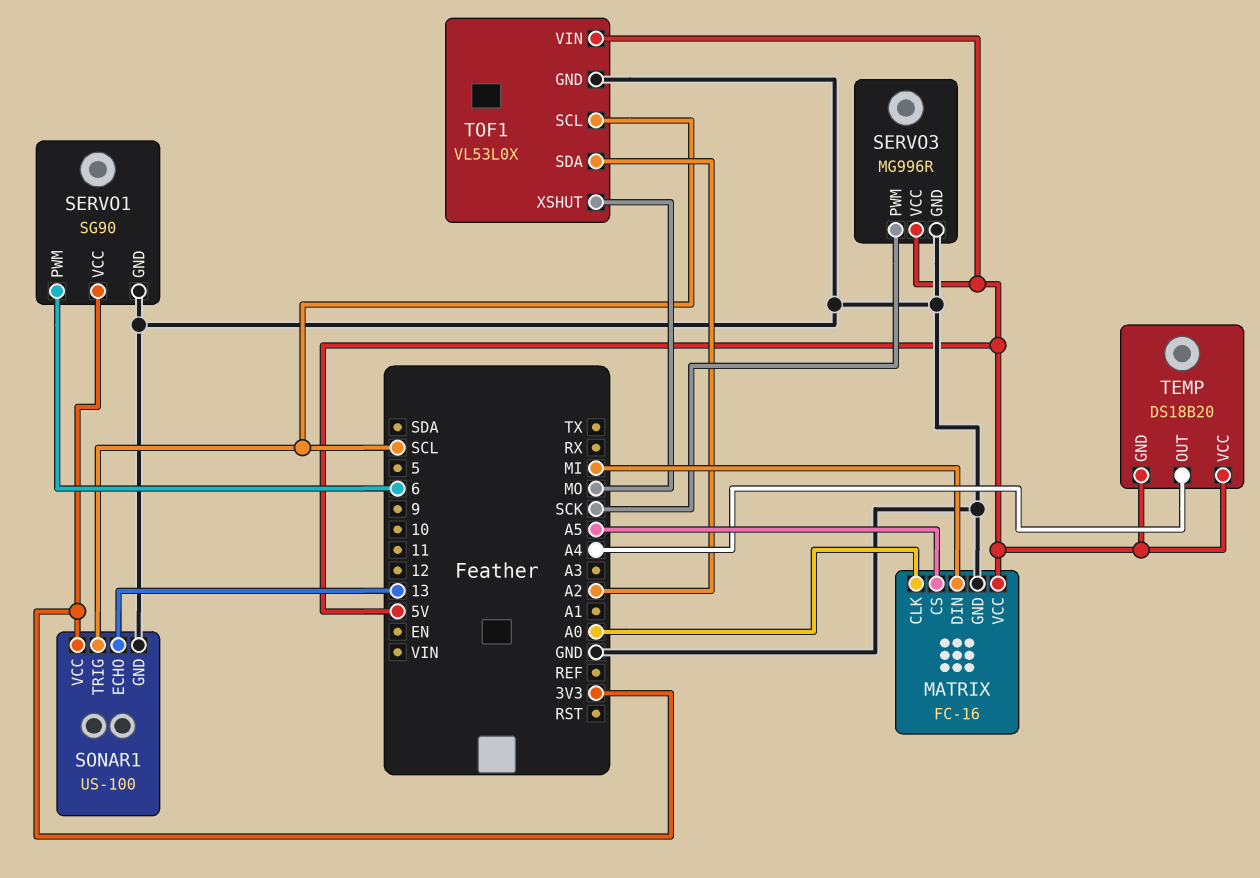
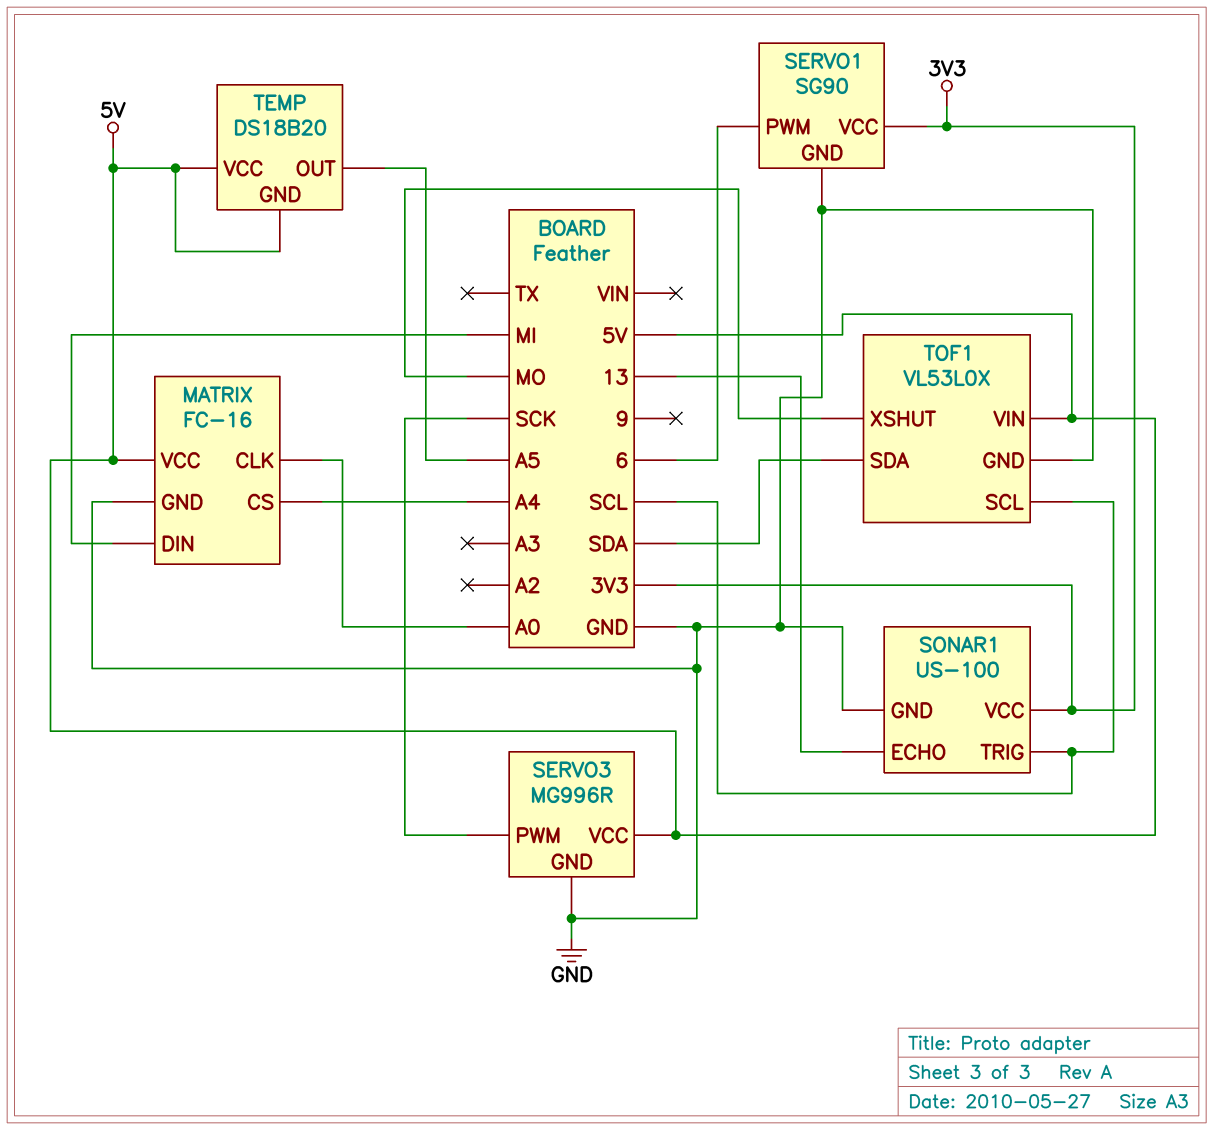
MATRIX pin CS: A5 -> A4
TEMP pin OUT: A4 -> A5
TOF1 pin SDA: A2 -> SDA

